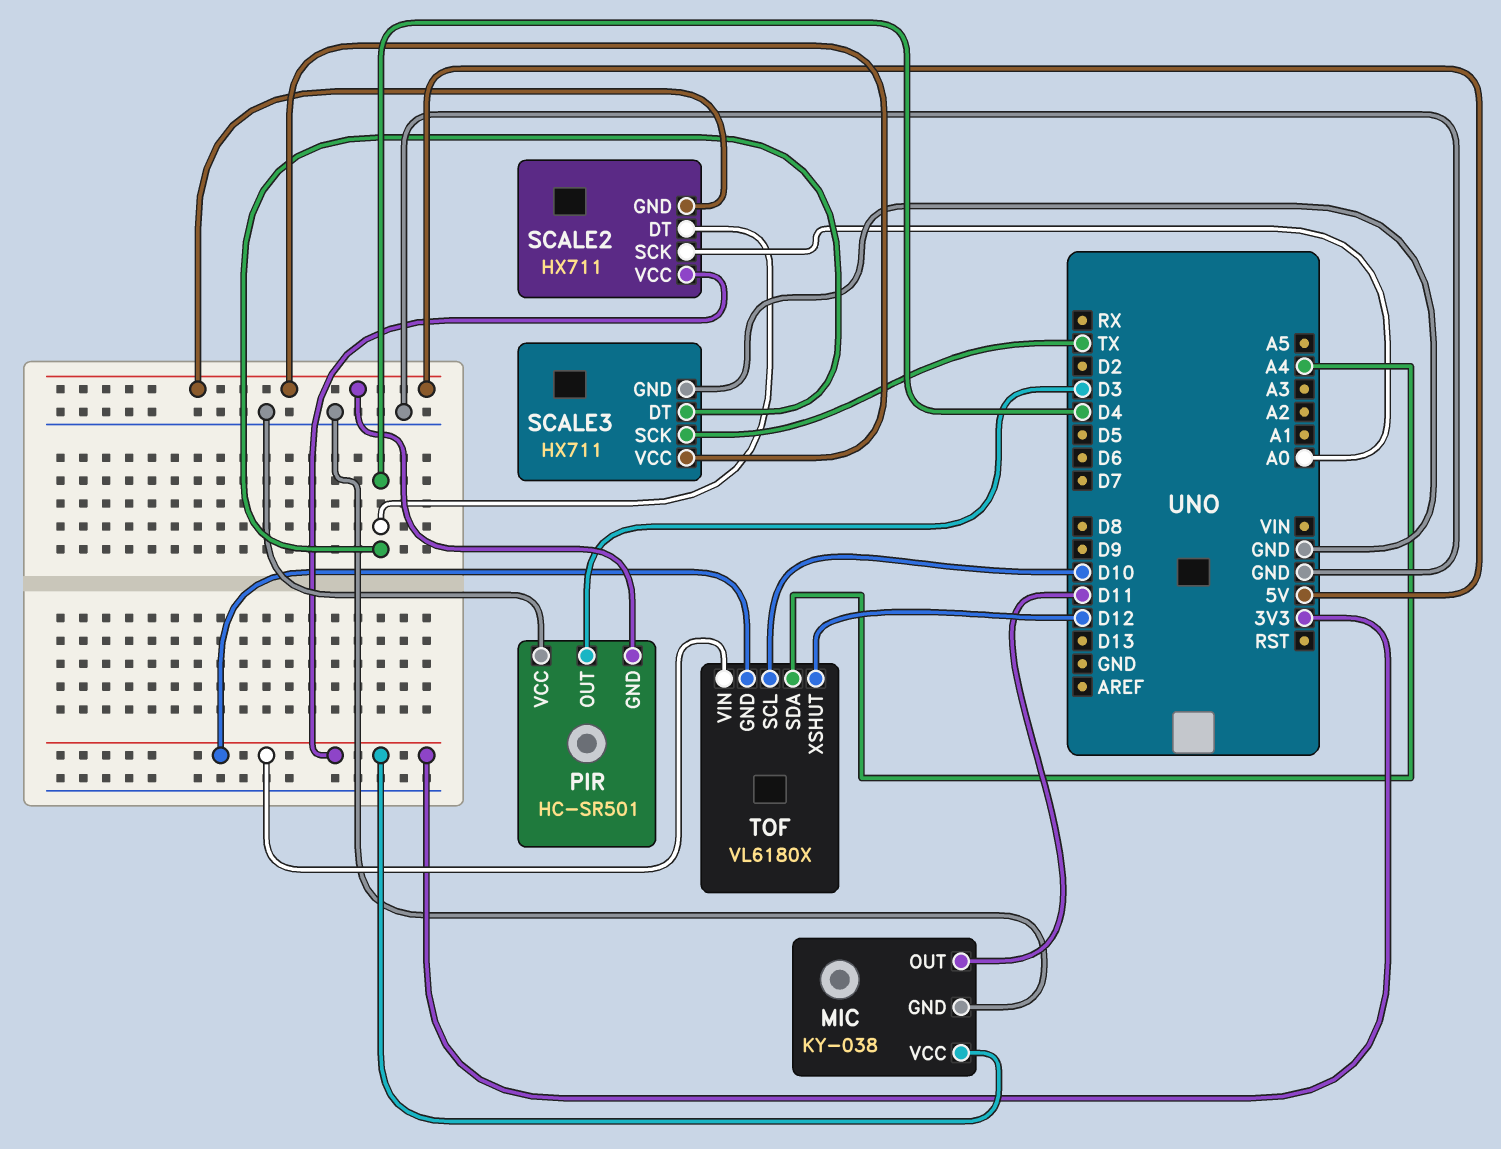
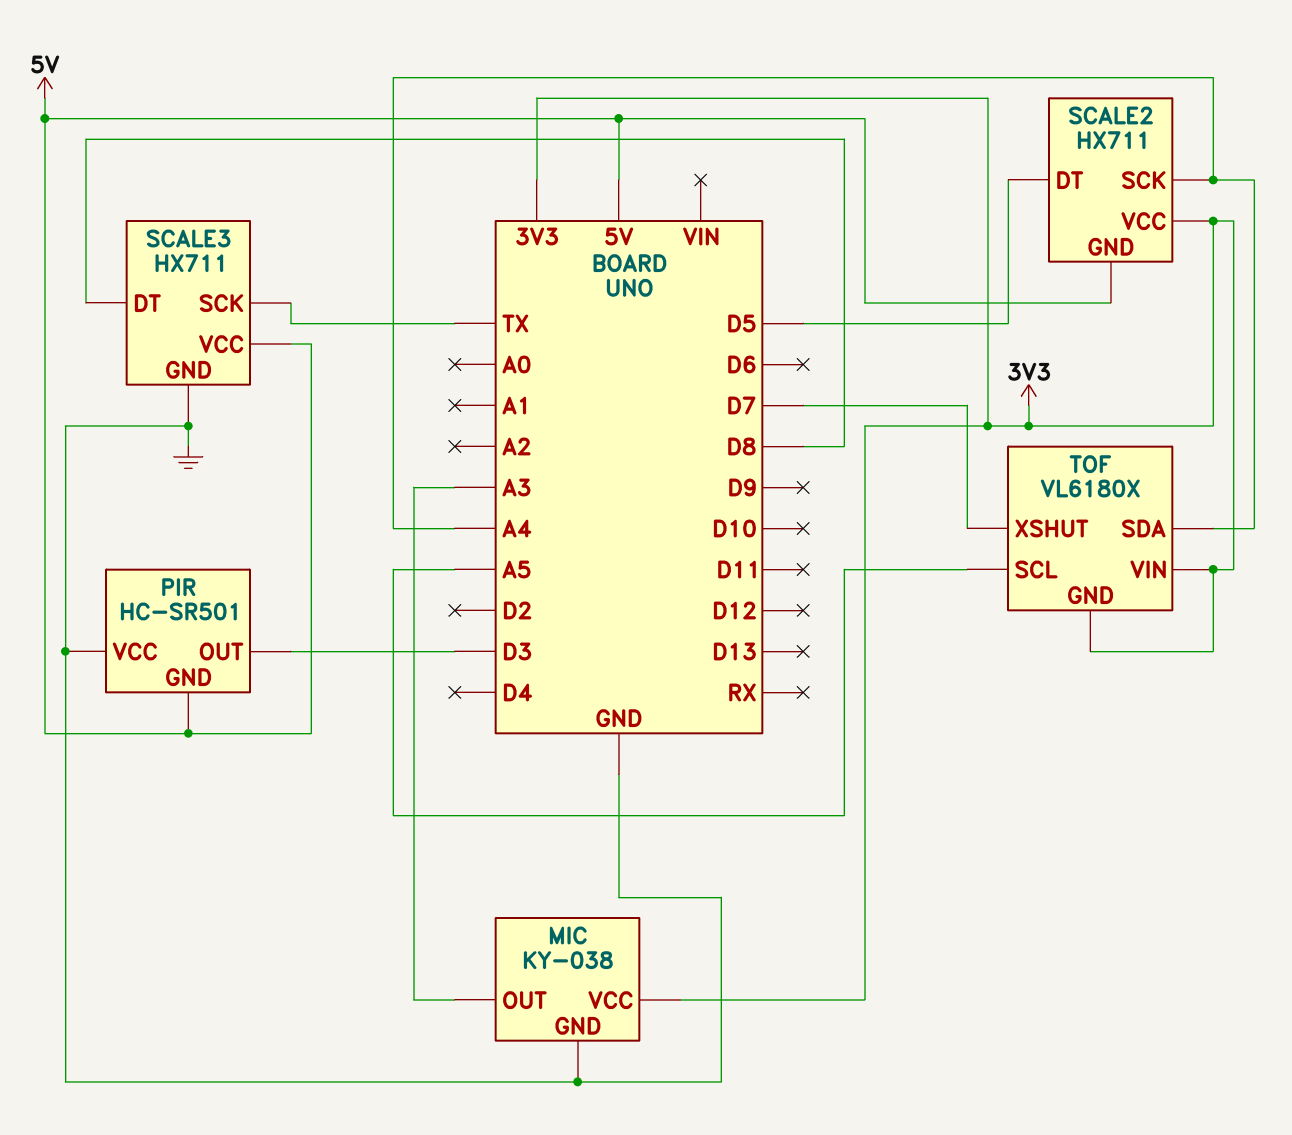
MIC pin OUT: D11 -> A3
SCALE2 pin DT: D4 -> D5
SCALE2 pin SCK: A0 -> A4
SCALE3 pin DT: D4 -> D8
TOF pin SCL: D10 -> A5
TOF pin XSHUT: D12 -> D7

